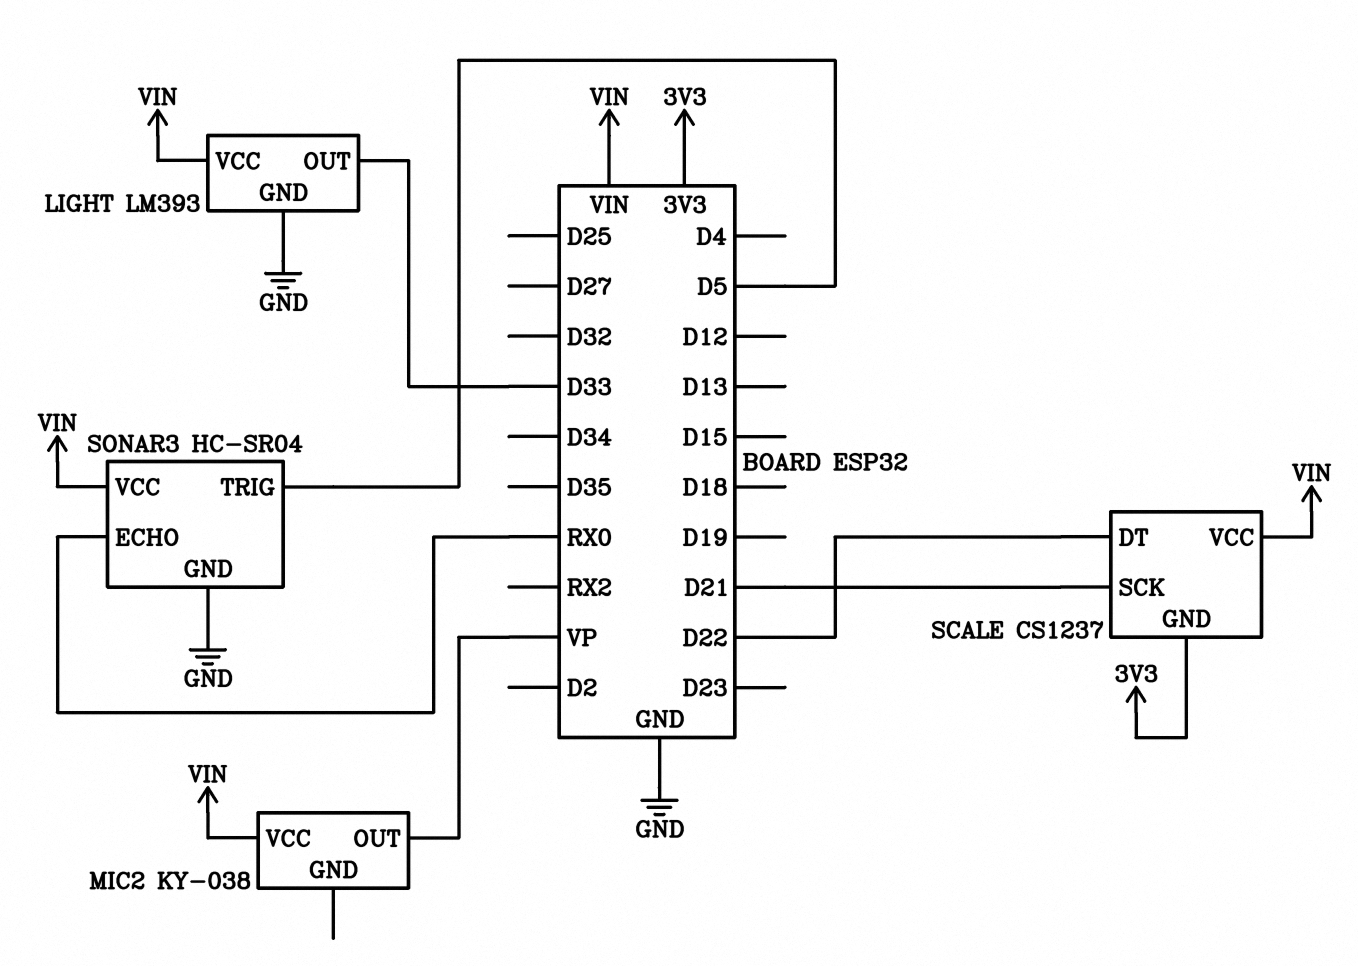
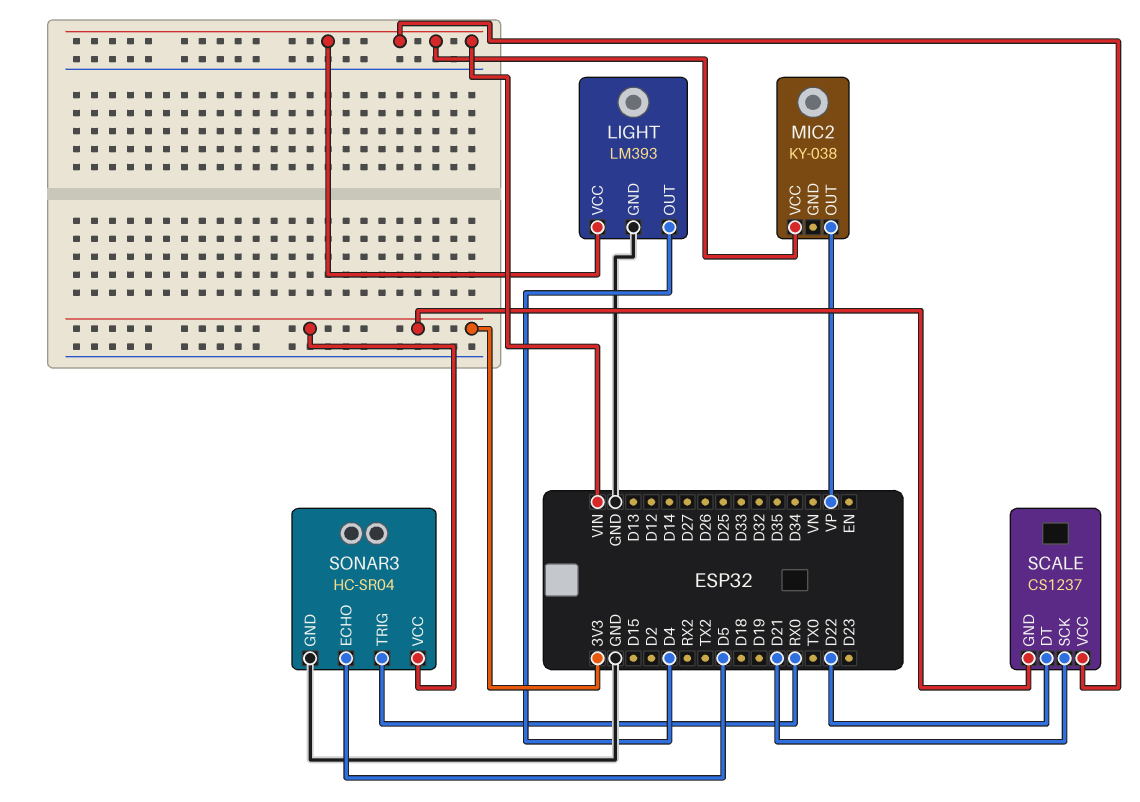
LIGHT pin OUT: D33 -> D4
SONAR3 pin ECHO: RX0 -> D5
SONAR3 pin TRIG: D5 -> RX0
SONAR3 pin VCC: VIN -> 3V3

